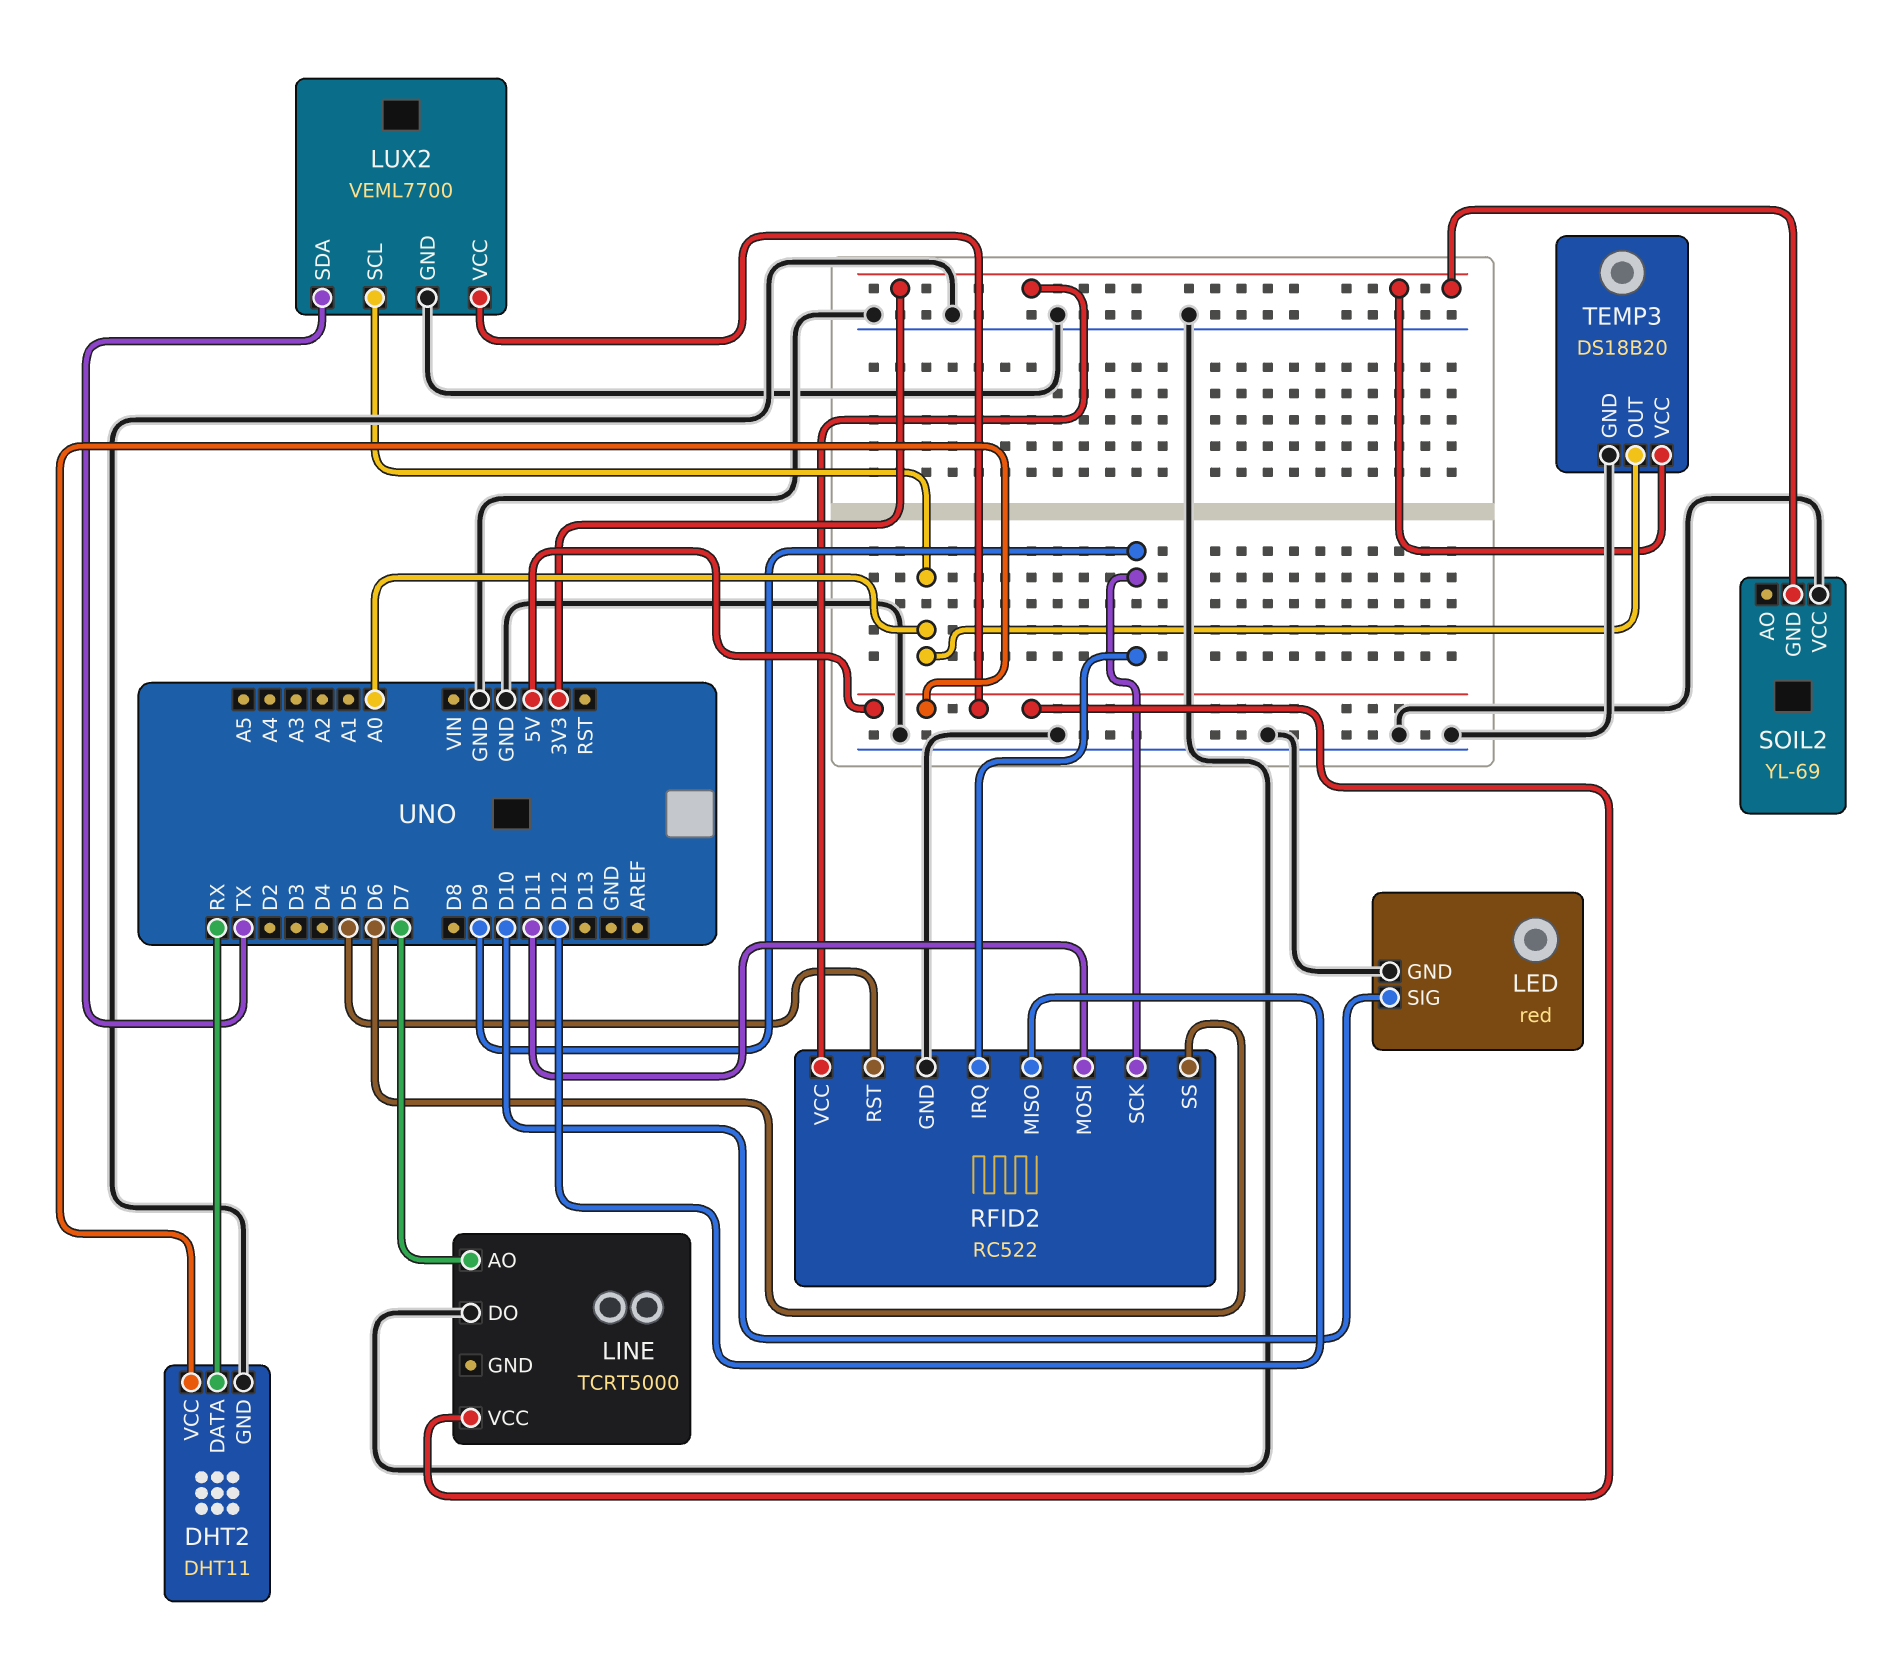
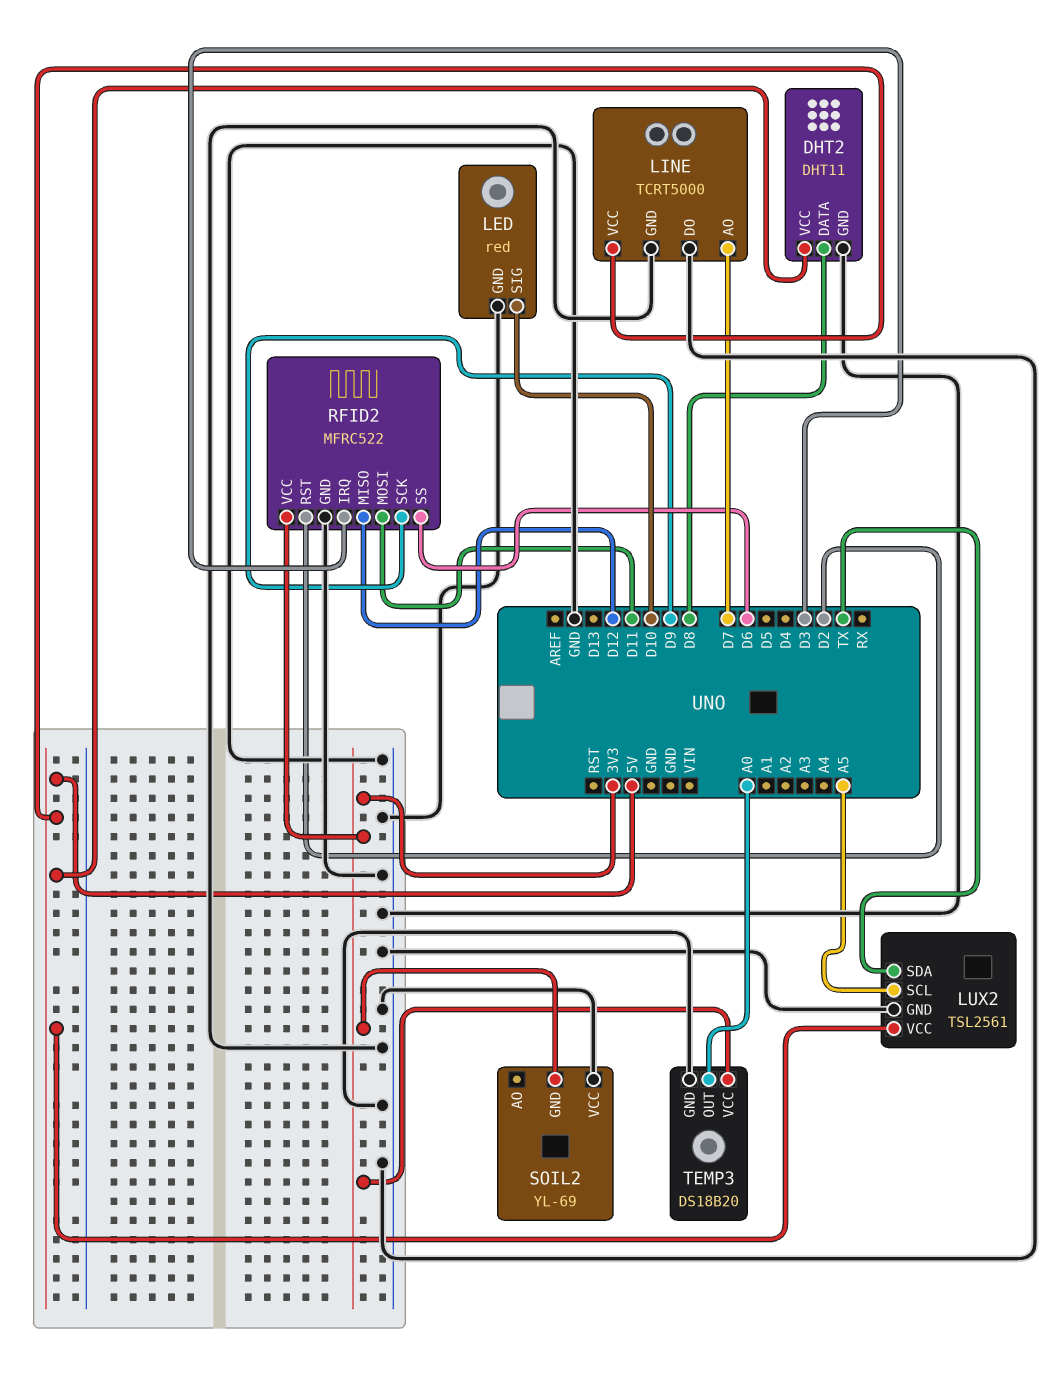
DHT2 pin DATA: RX -> D8
LINE pin GND: none -> GND
LUX2: VEML7700 -> TSL2561
LUX2 pin SCL: A0 -> A5
RFID2: RC522 -> MFRC522
RFID2 pin IRQ: D9 -> D3
RFID2 pin RST: D5 -> D2

